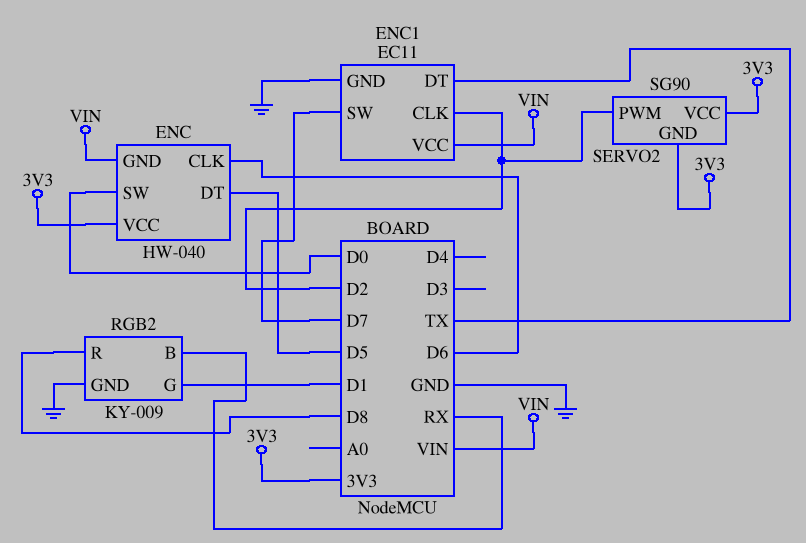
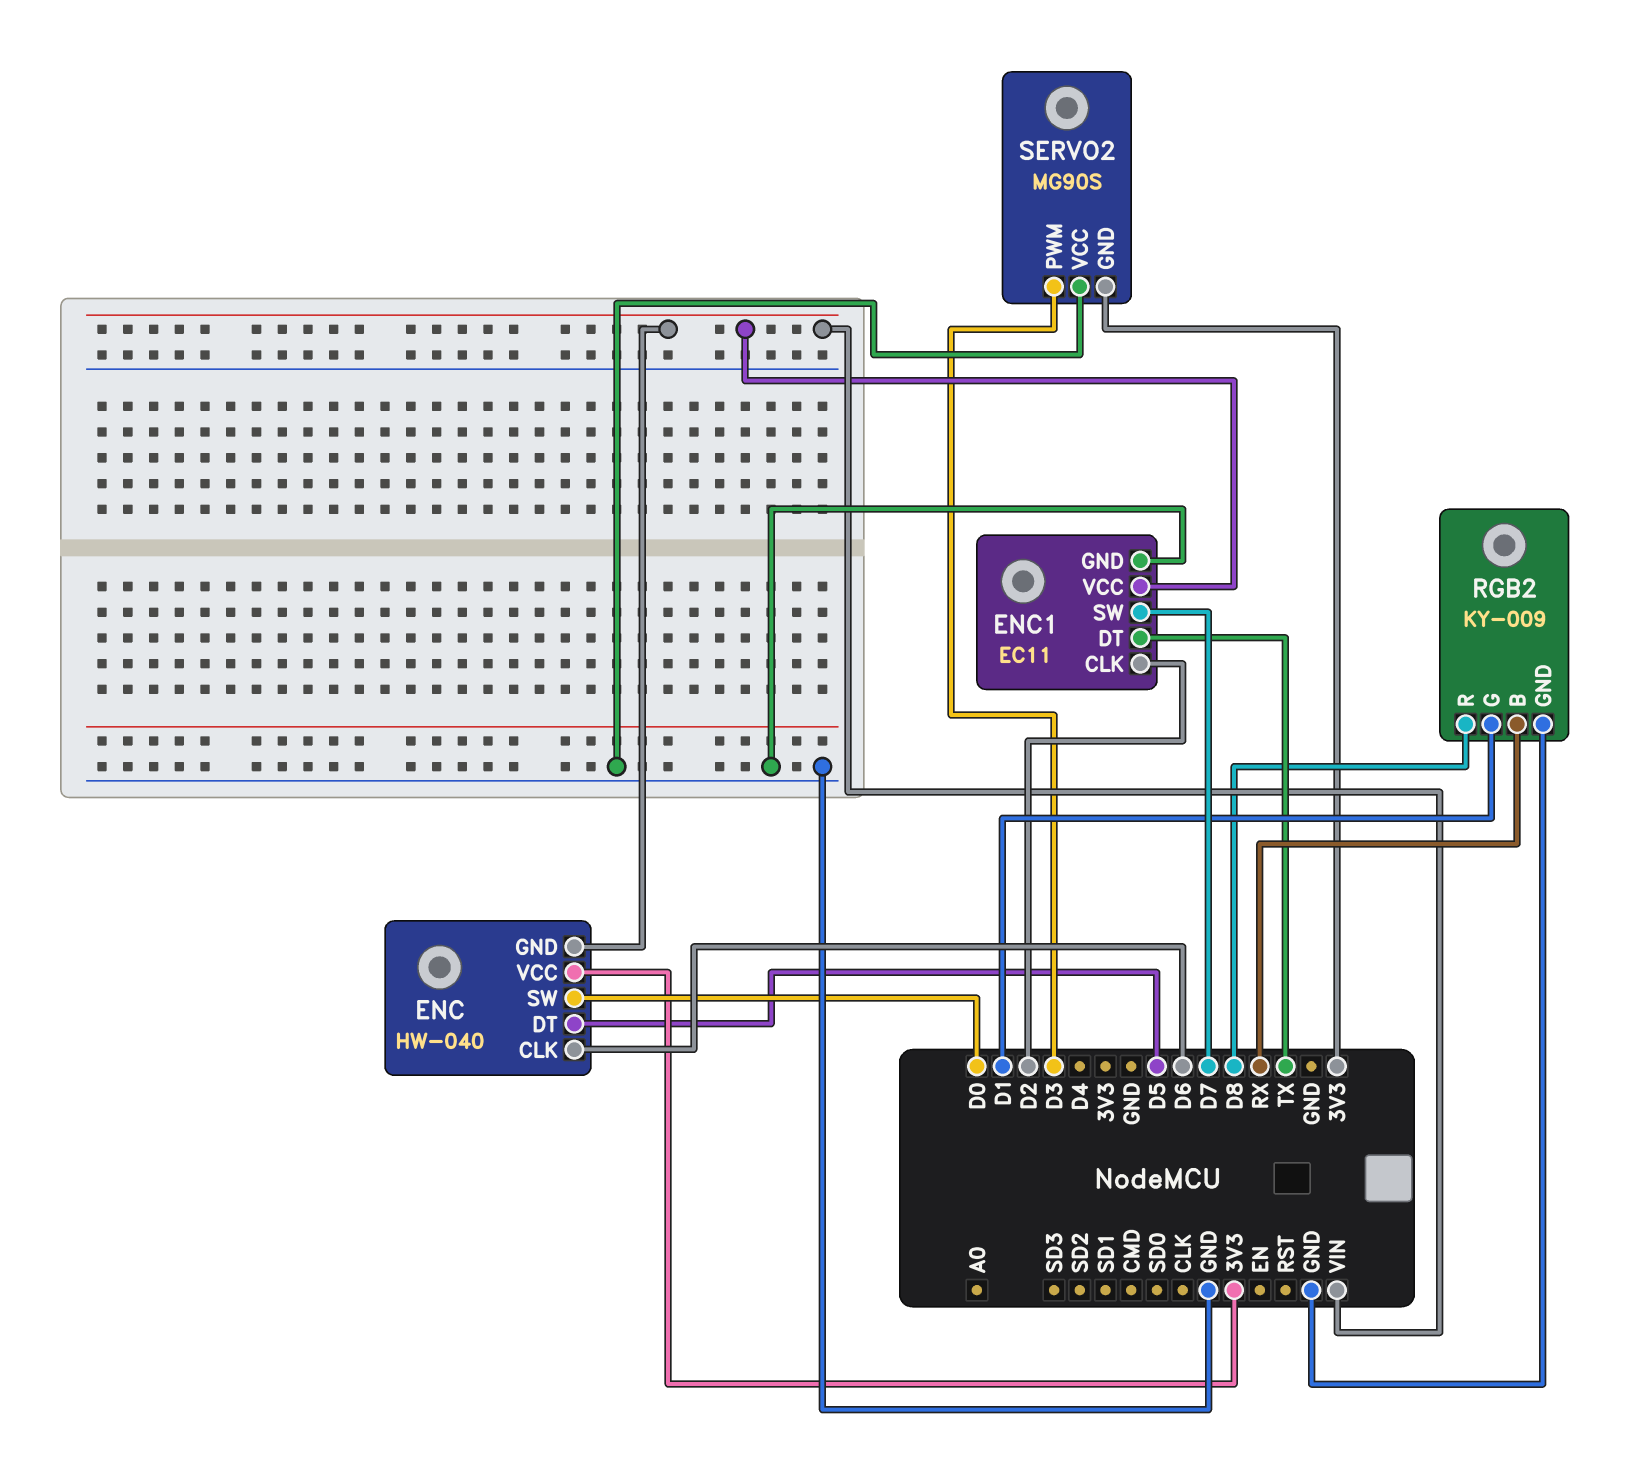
SERVO2: SG90 -> MG90S
SERVO2 pin PWM: D2 -> D3
SERVO2 pin VCC: 3V3 -> GND

